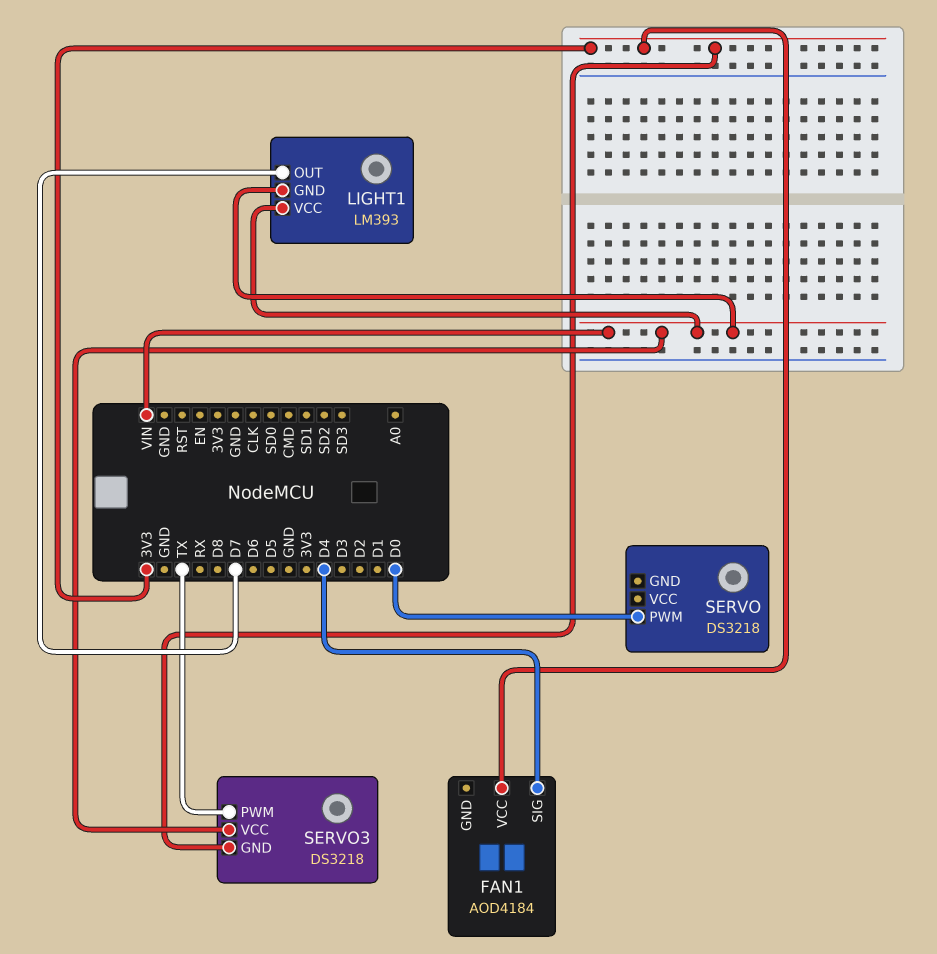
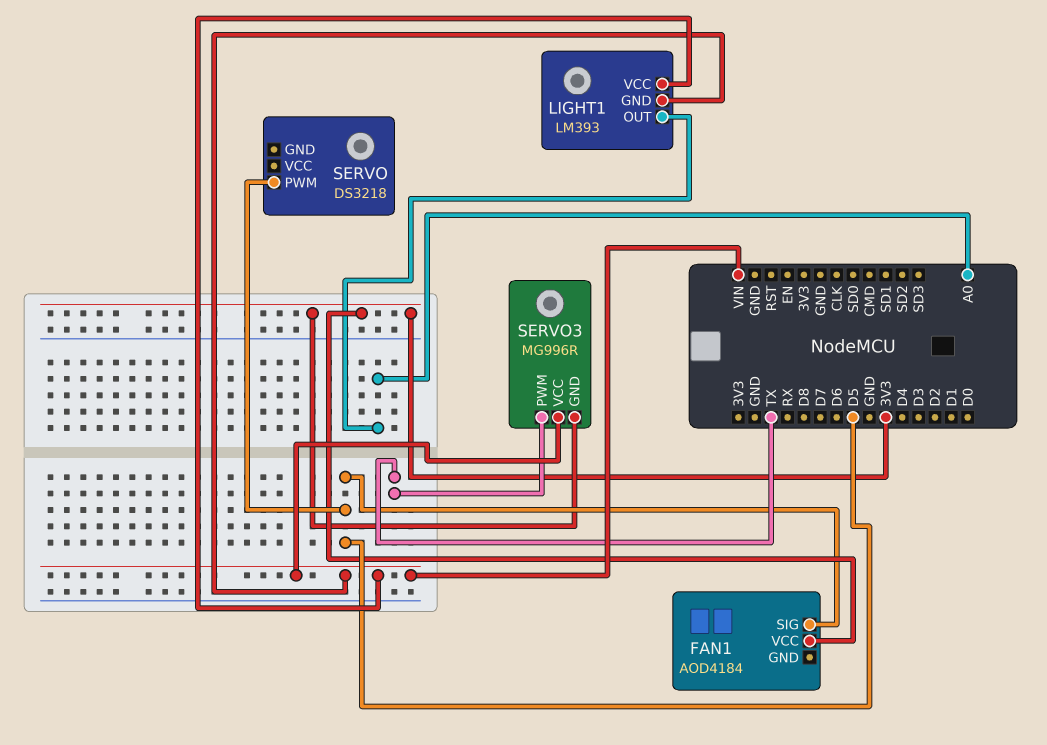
FAN1 pin SIG: D4 -> D5
LIGHT1 pin OUT: D7 -> A0
SERVO pin PWM: D0 -> D5
SERVO3: DS3218 -> MG996R

